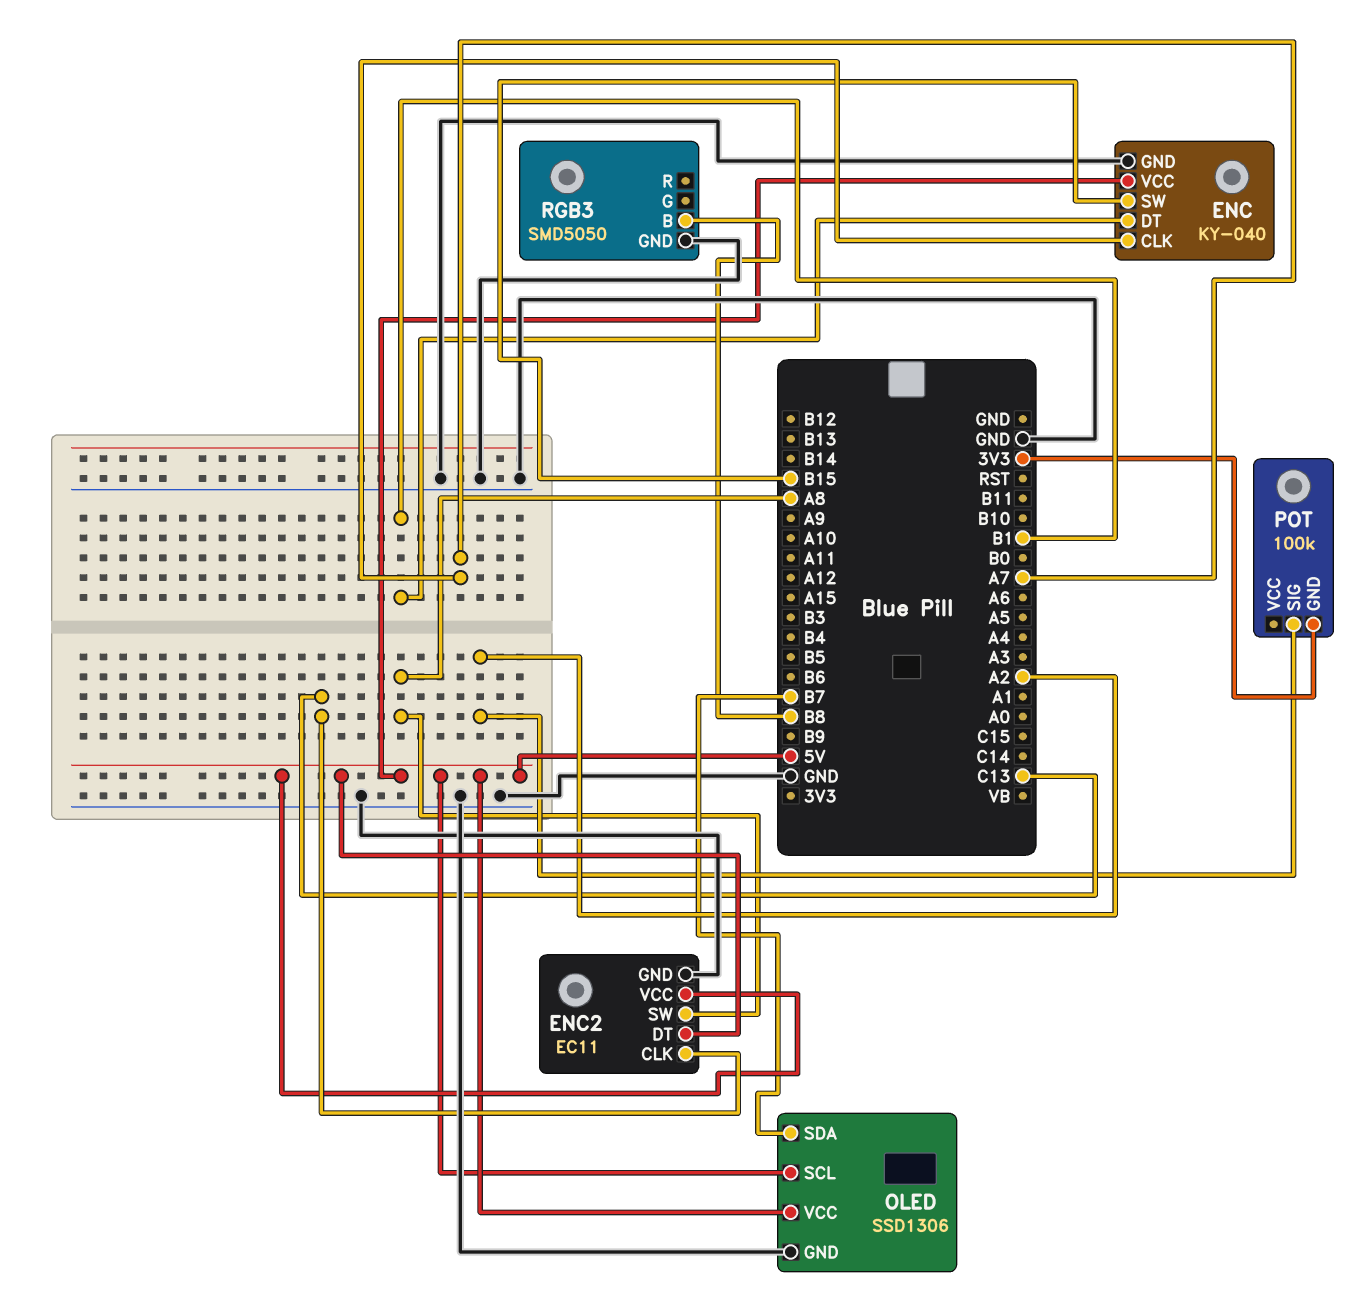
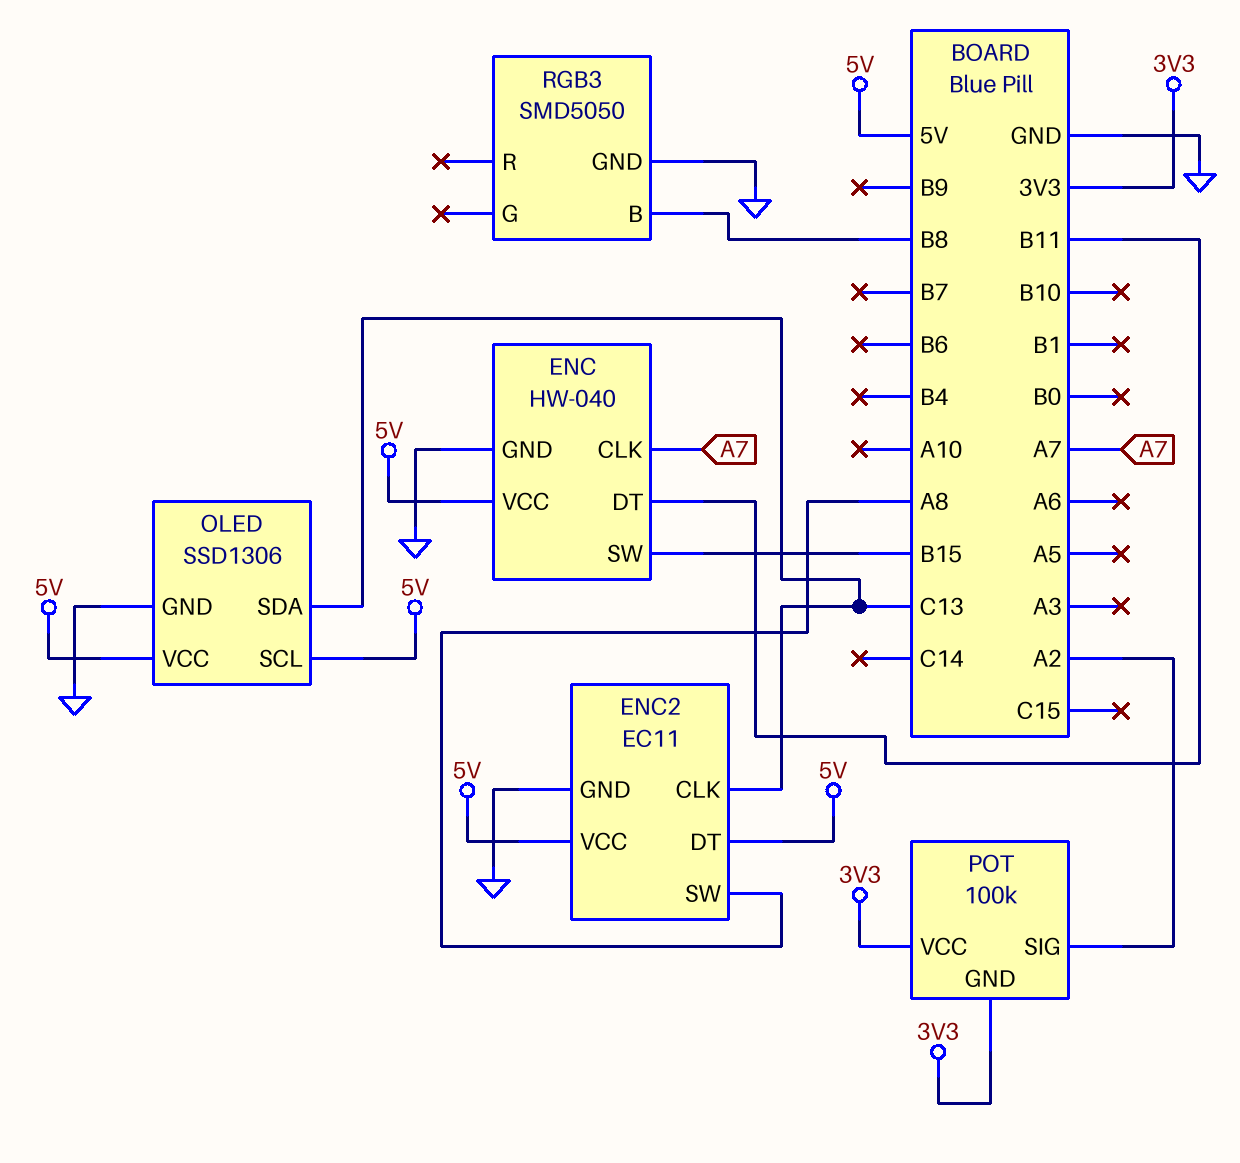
ENC: KY-040 -> HW-040
ENC pin DT: B1 -> B11
OLED pin SDA: B7 -> C13
POT pin VCC: none -> 3V3

